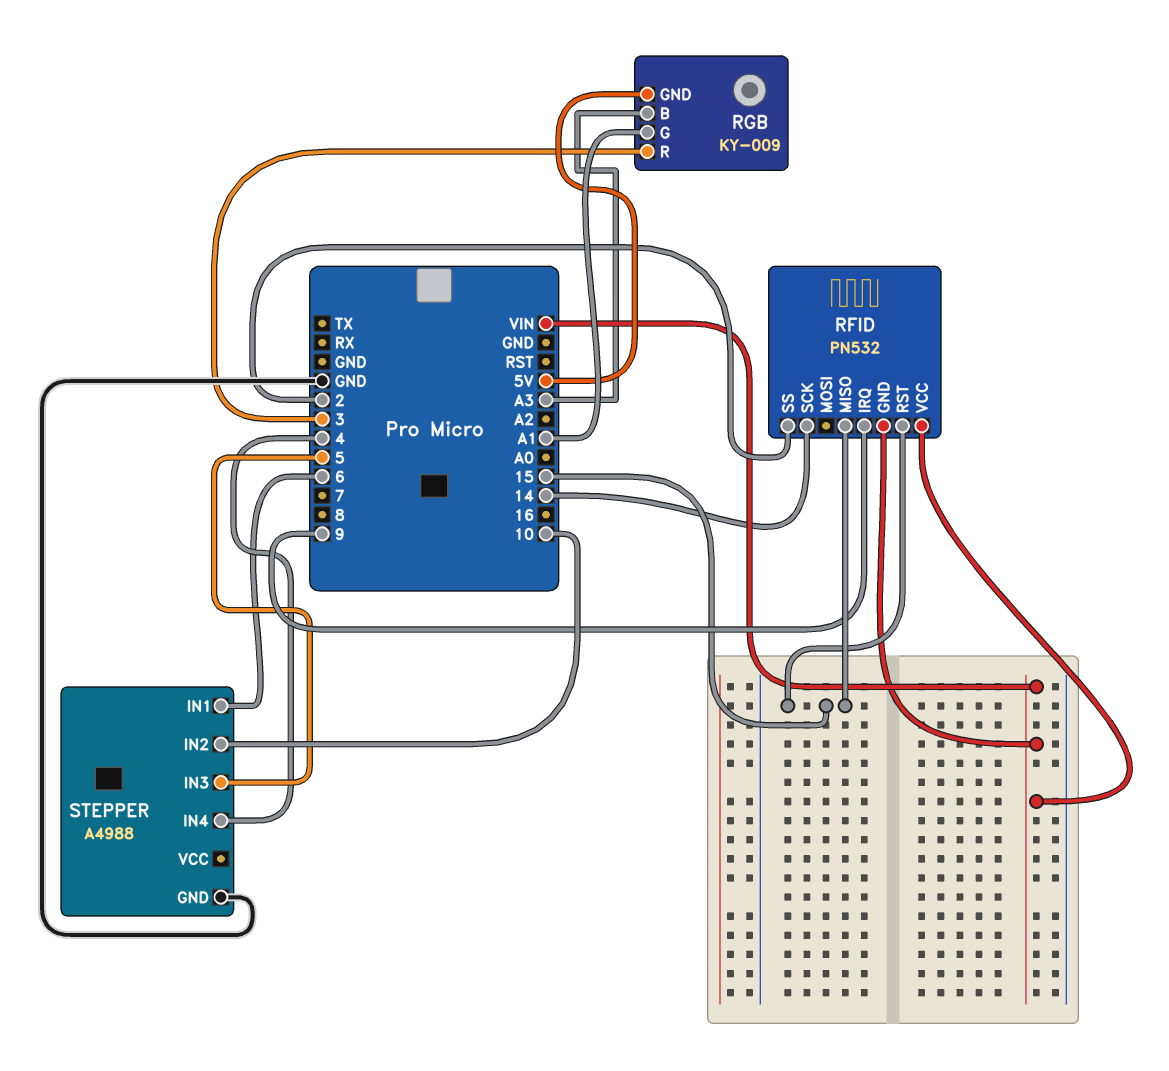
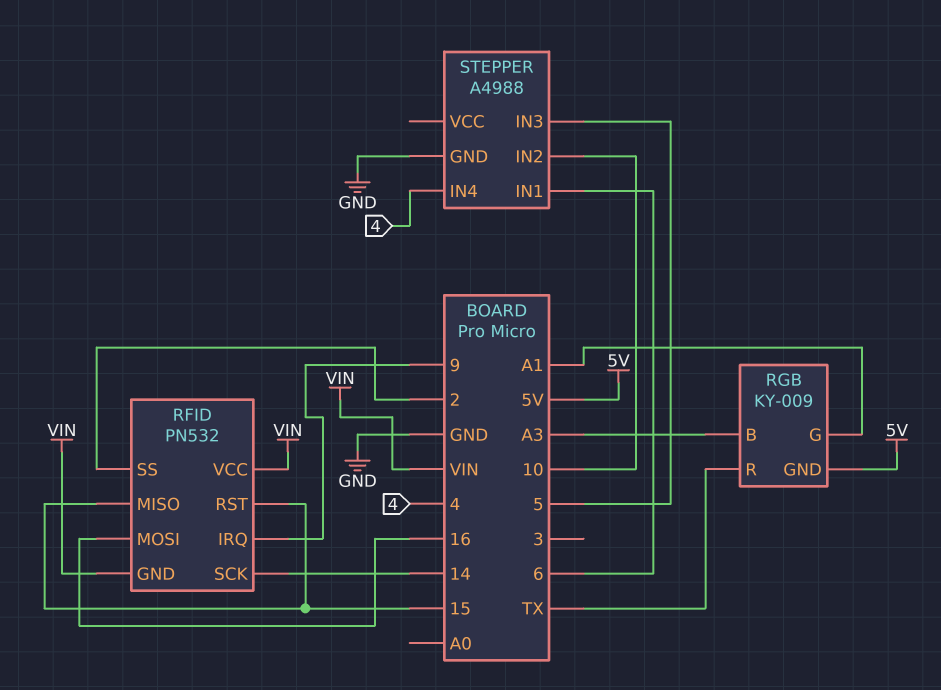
RFID pin MOSI: none -> 16
RGB pin R: 3 -> TX

